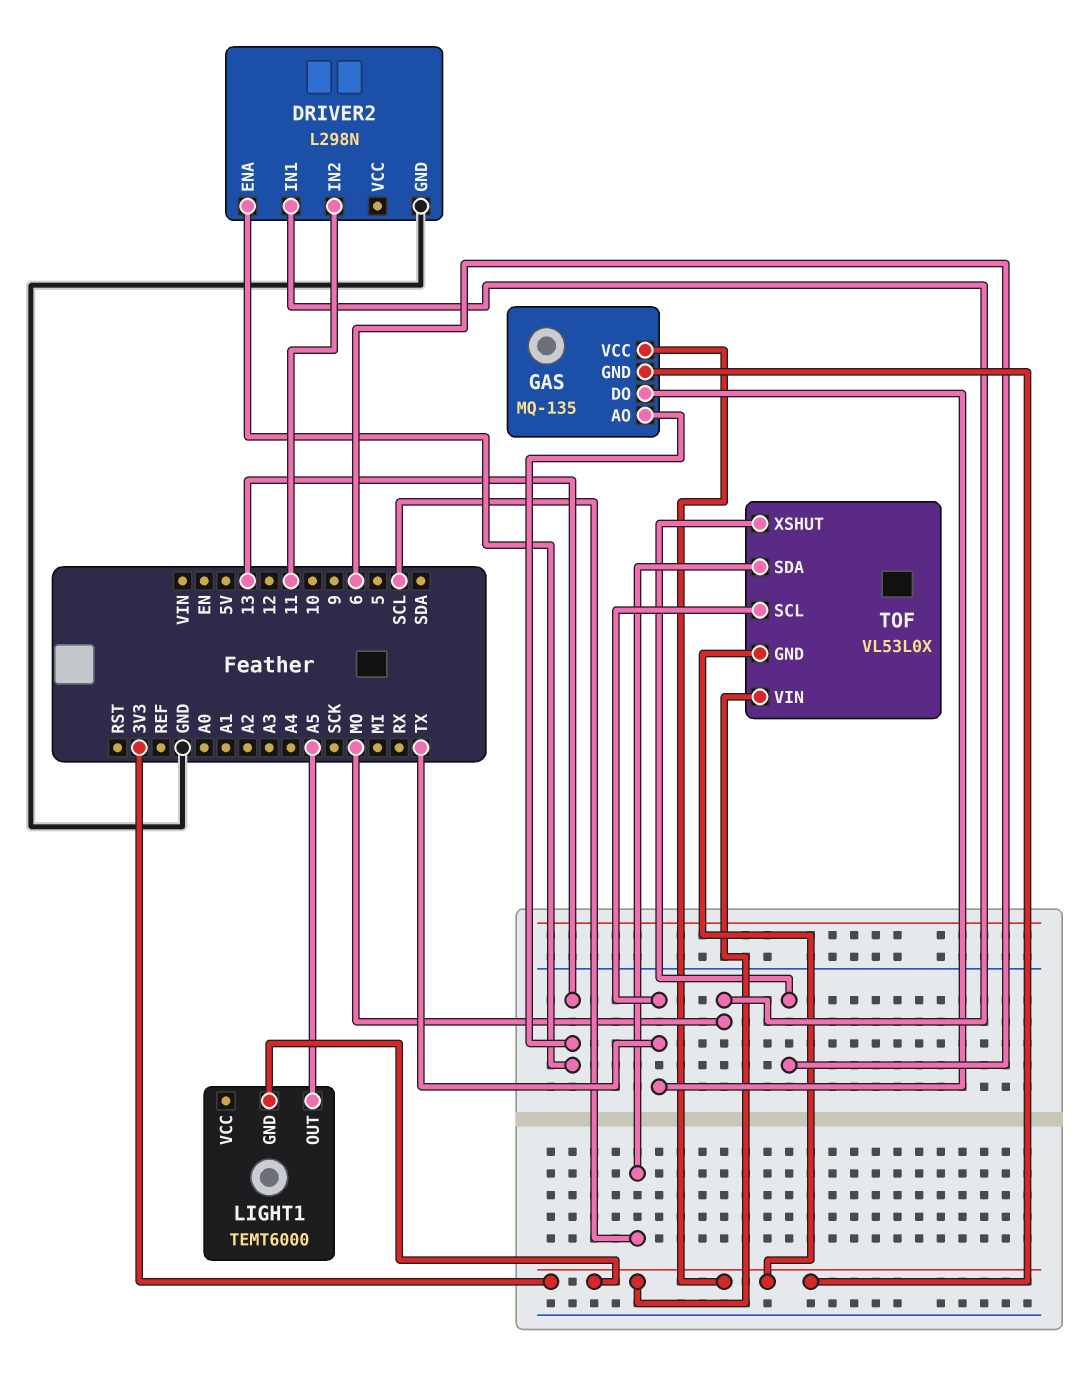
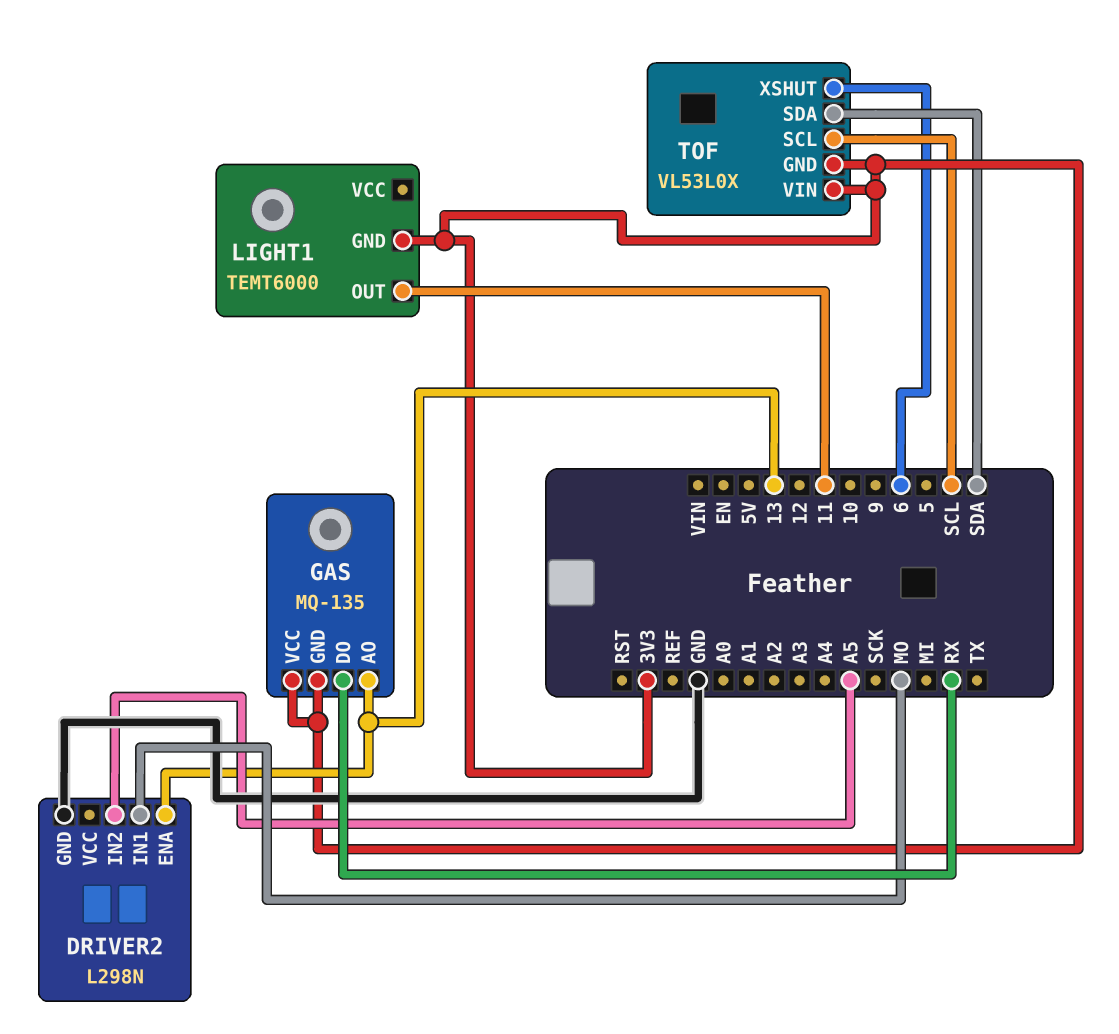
DRIVER2 pin IN2: 11 -> A5
GAS pin DO: TX -> RX
LIGHT1 pin OUT: A5 -> 11
TOF pin SCL: TX -> SCL
TOF pin SDA: SCL -> SDA

